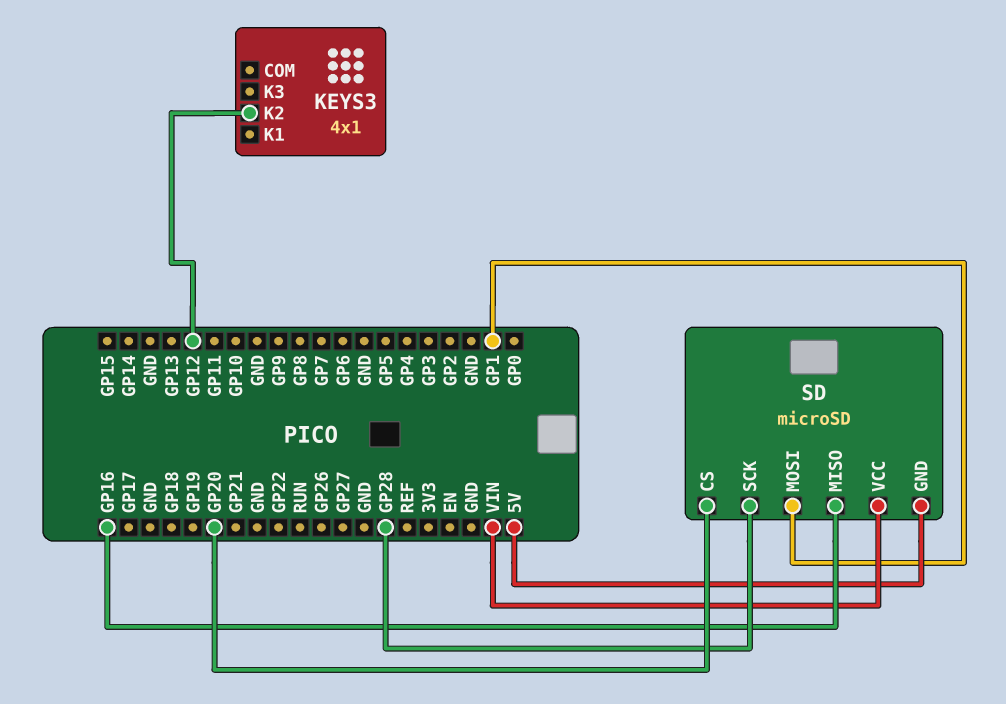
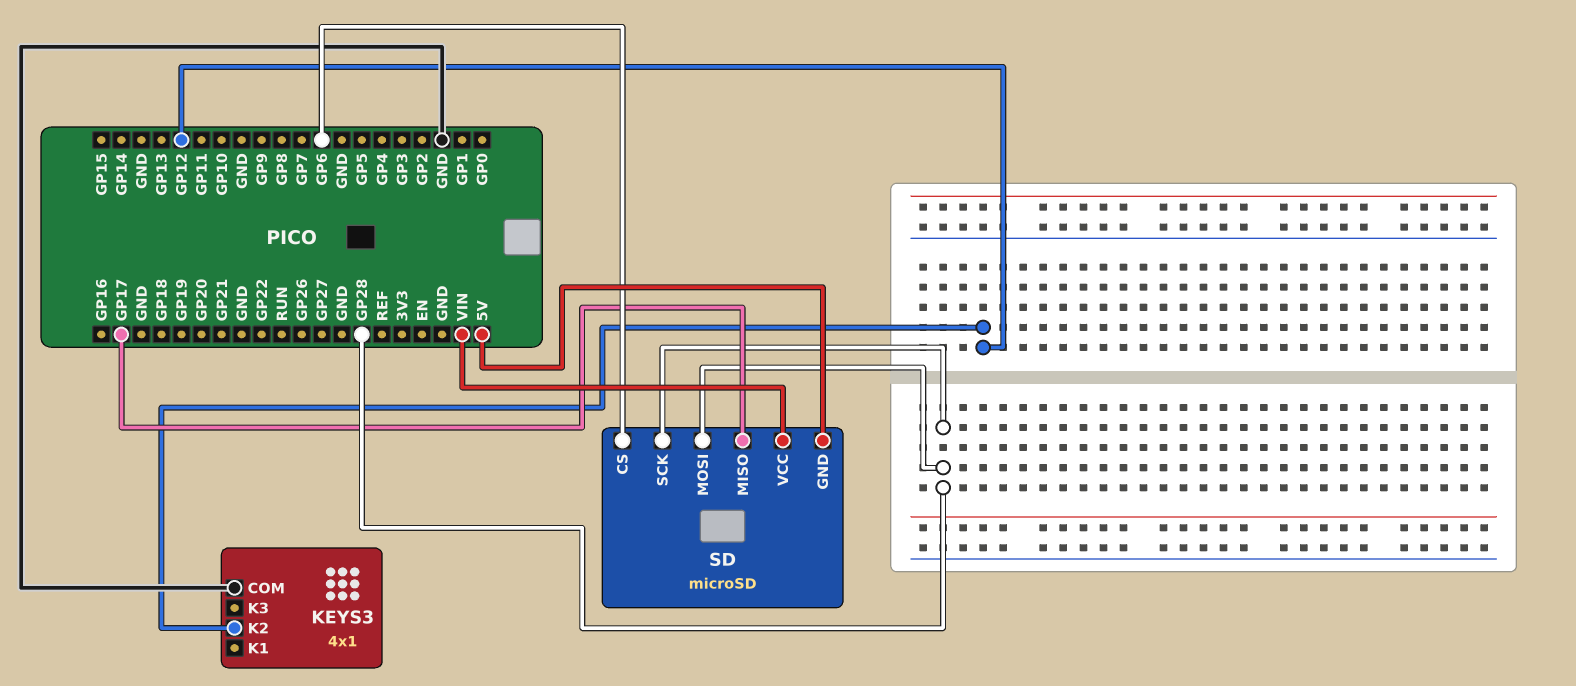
KEYS3 pin COM: none -> GND
SD pin CS: GP20 -> GP6
SD pin MISO: GP16 -> GP17
SD pin MOSI: GP1 -> GP28

